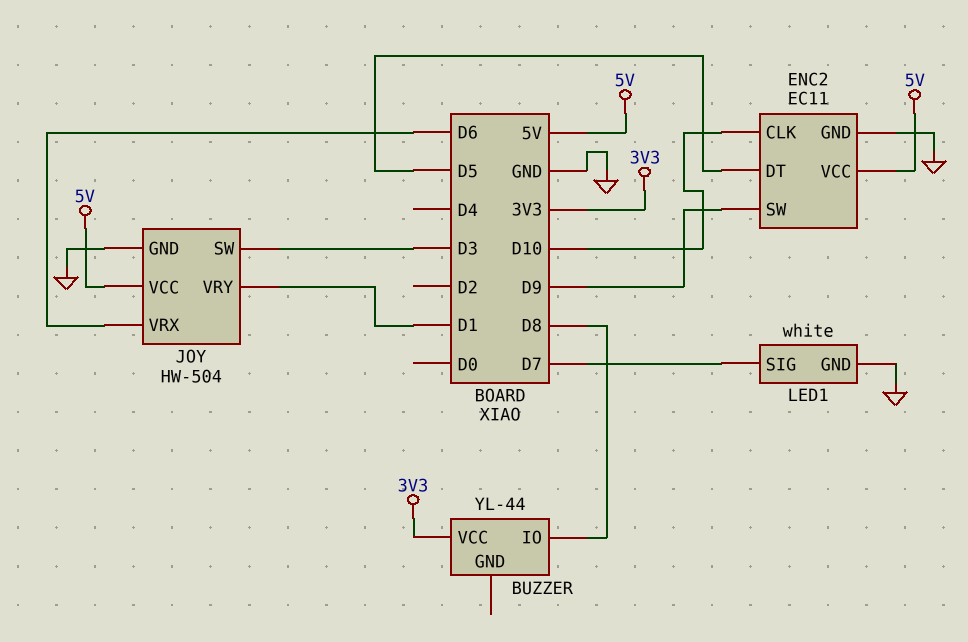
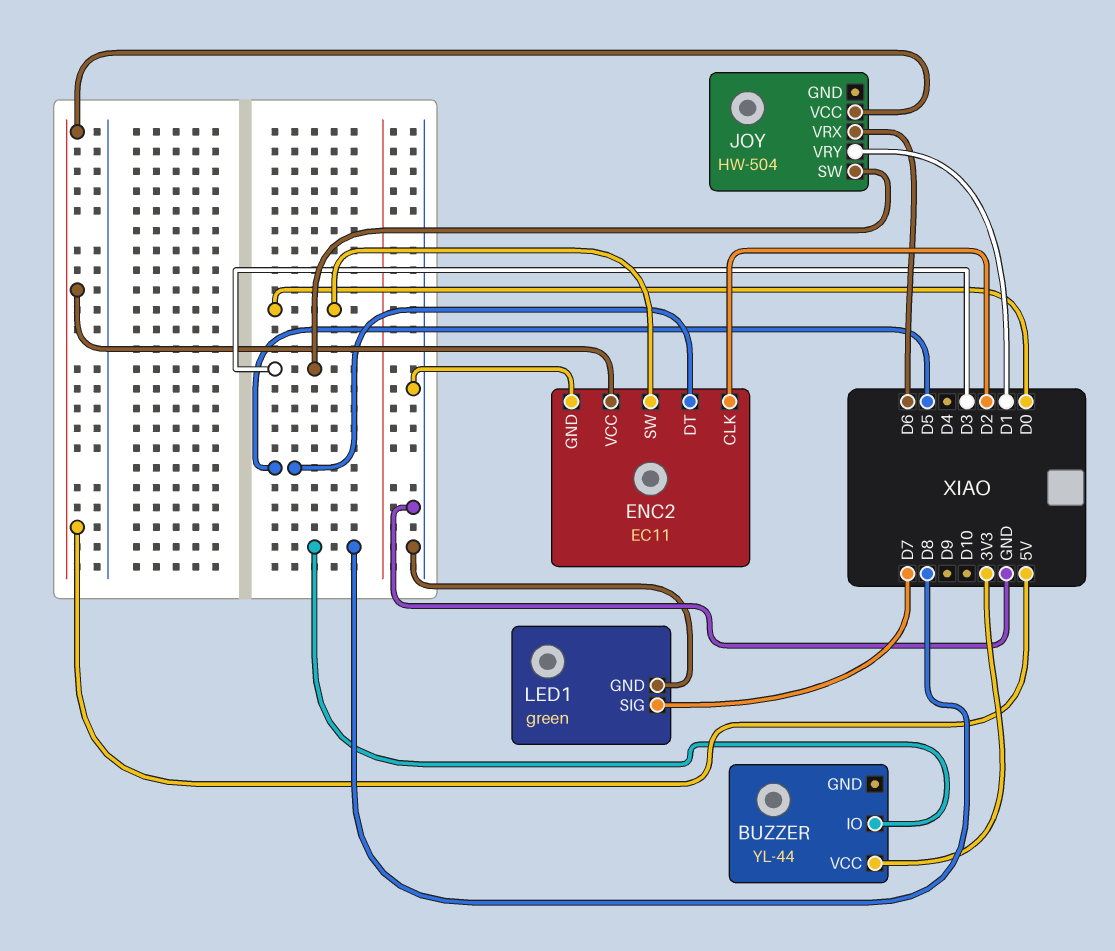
ENC2 pin CLK: D10 -> D2
ENC2 pin SW: D9 -> D0
JOY pin GND: GND -> none
LED1: white -> green

